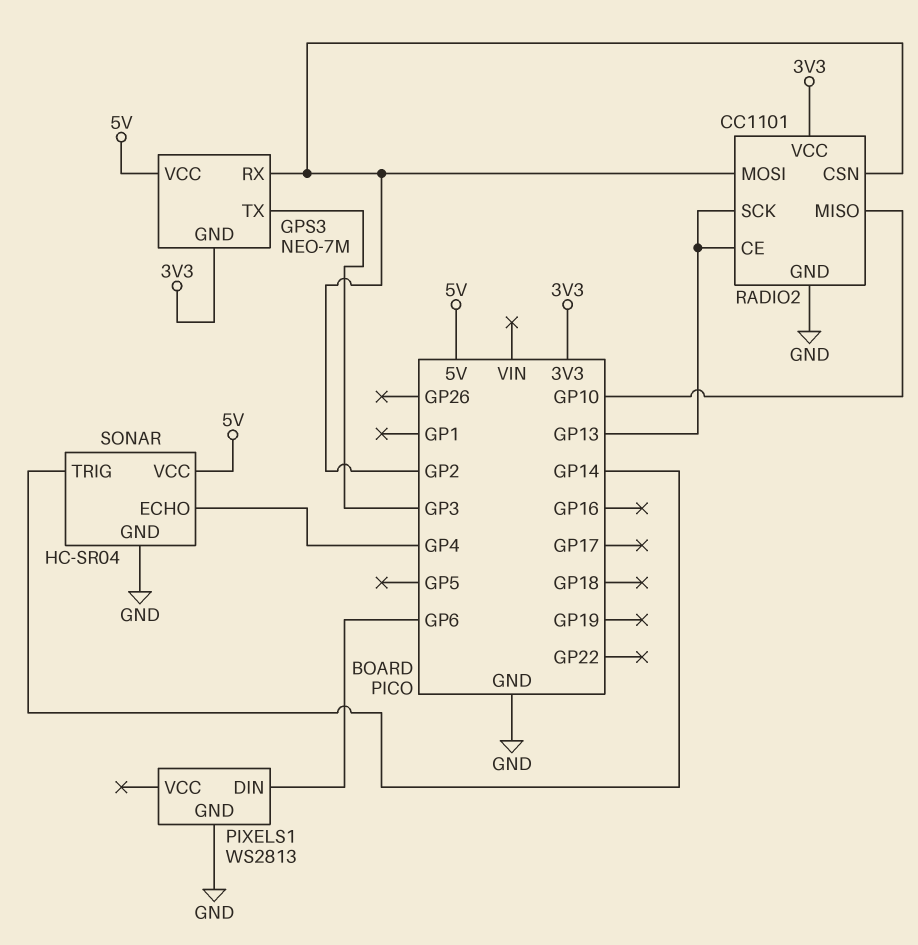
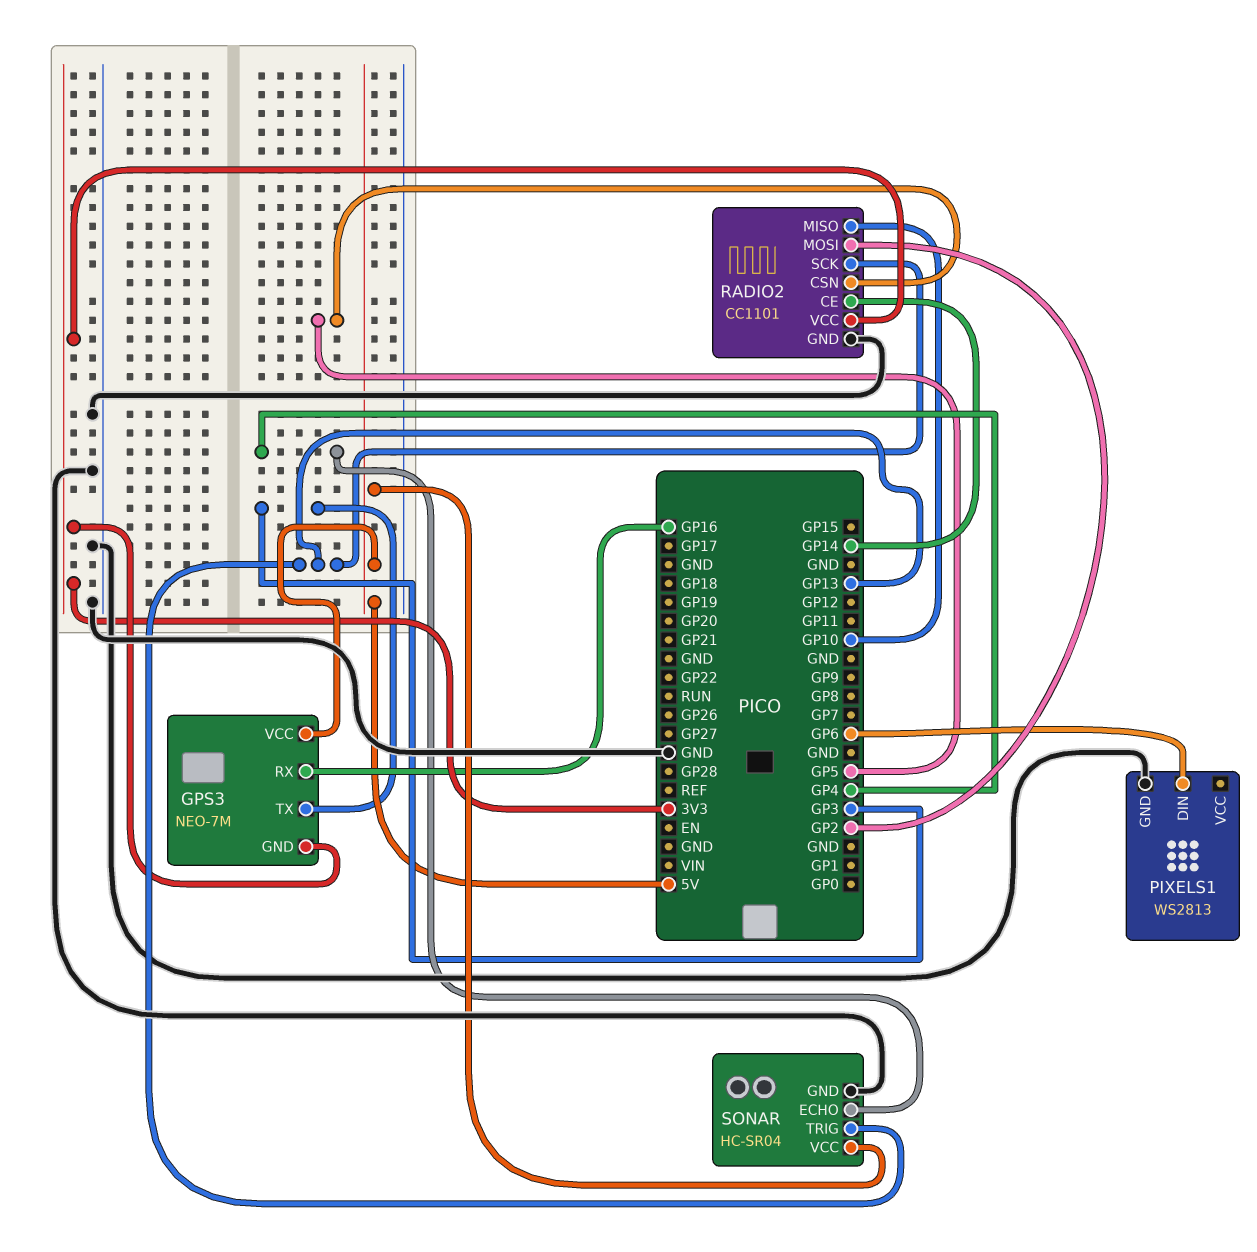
GPS3 pin RX: GP2 -> GP16
RADIO2 pin CE: GP13 -> GP14
RADIO2 pin CSN: GP2 -> GP5
SONAR pin TRIG: GP14 -> GP13

